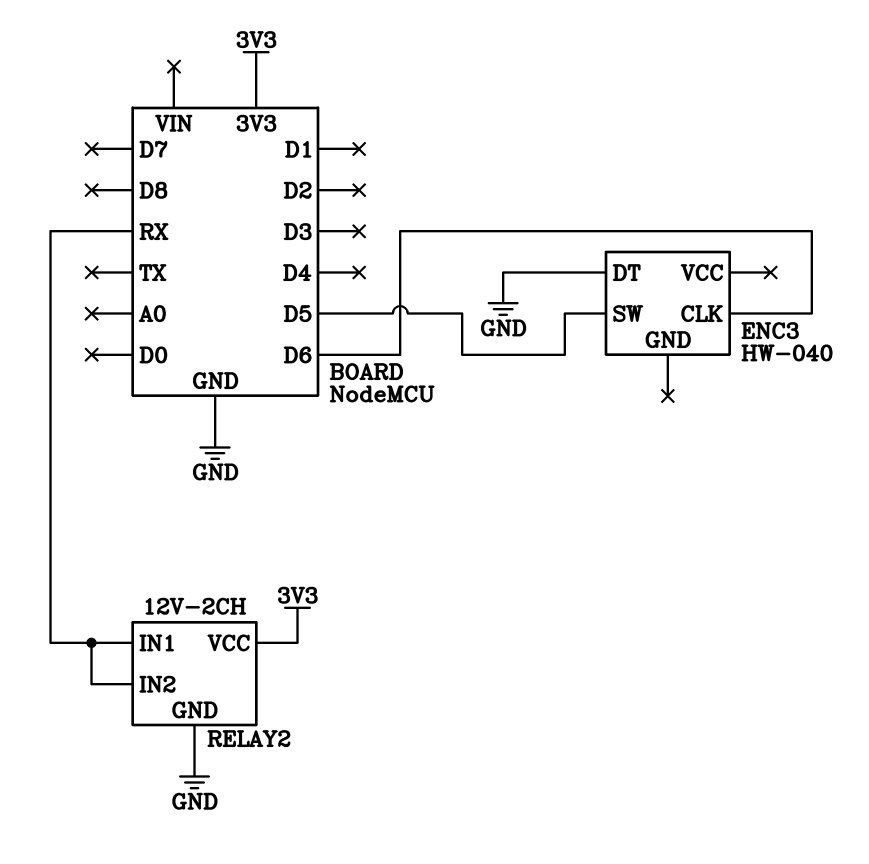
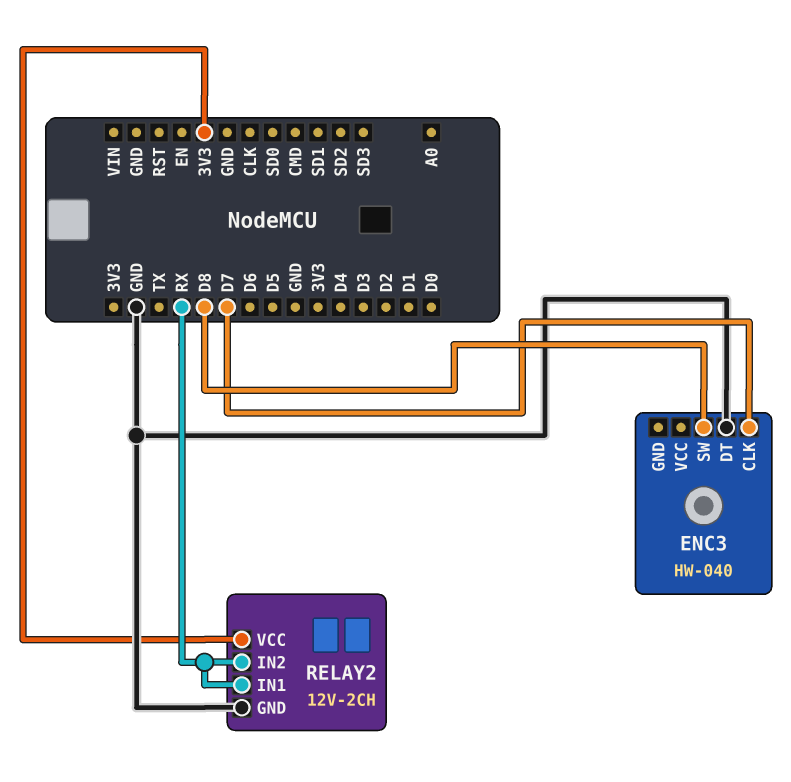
ENC3 pin CLK: D6 -> D7
ENC3 pin SW: D5 -> D8

